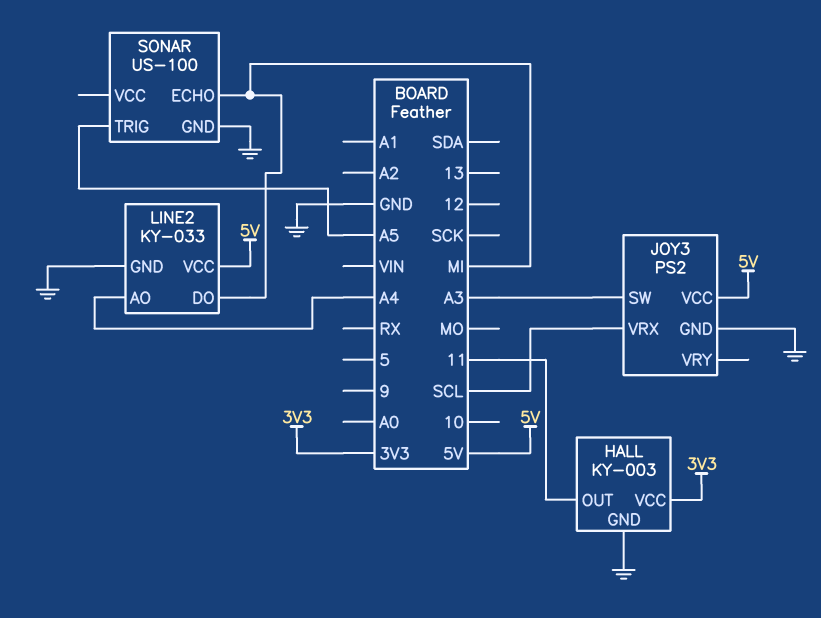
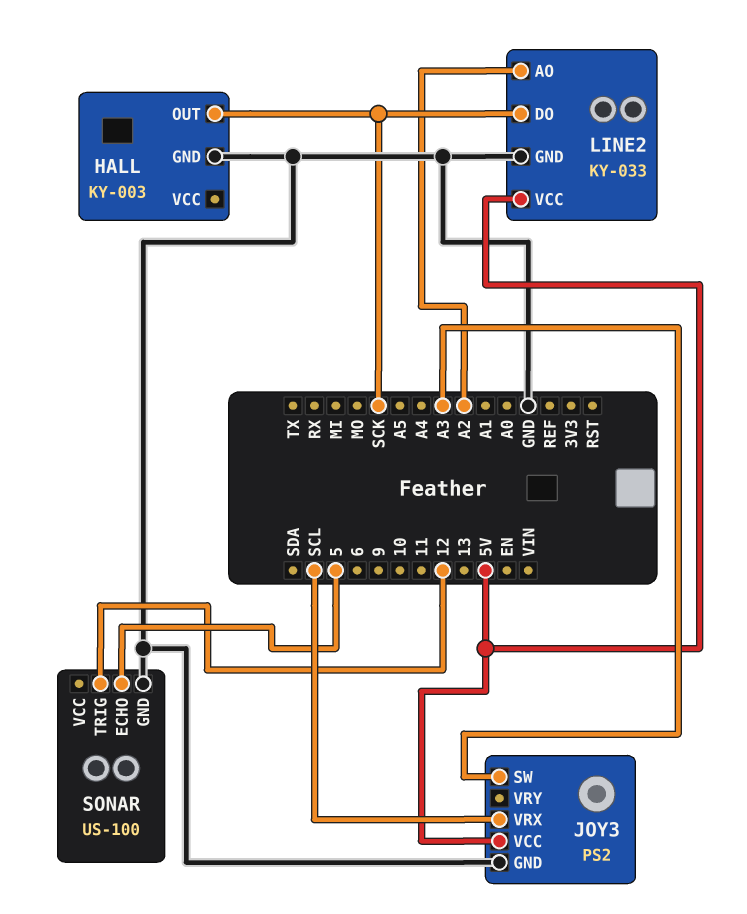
HALL pin OUT: 11 -> SCK
HALL pin VCC: 3V3 -> none
LINE2 pin AO: A4 -> A2
LINE2 pin DO: MI -> SCK
SONAR pin ECHO: MI -> 5
SONAR pin TRIG: A5 -> 12

